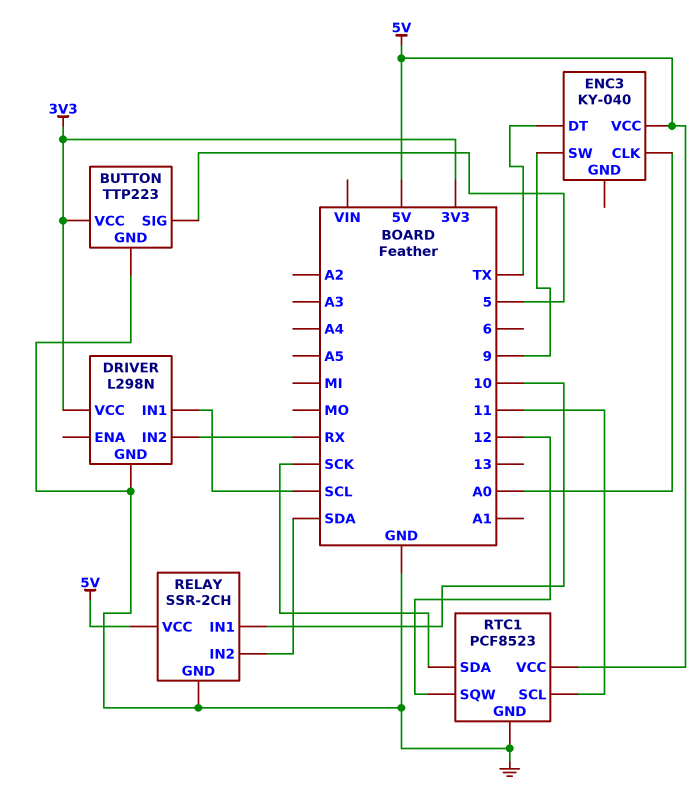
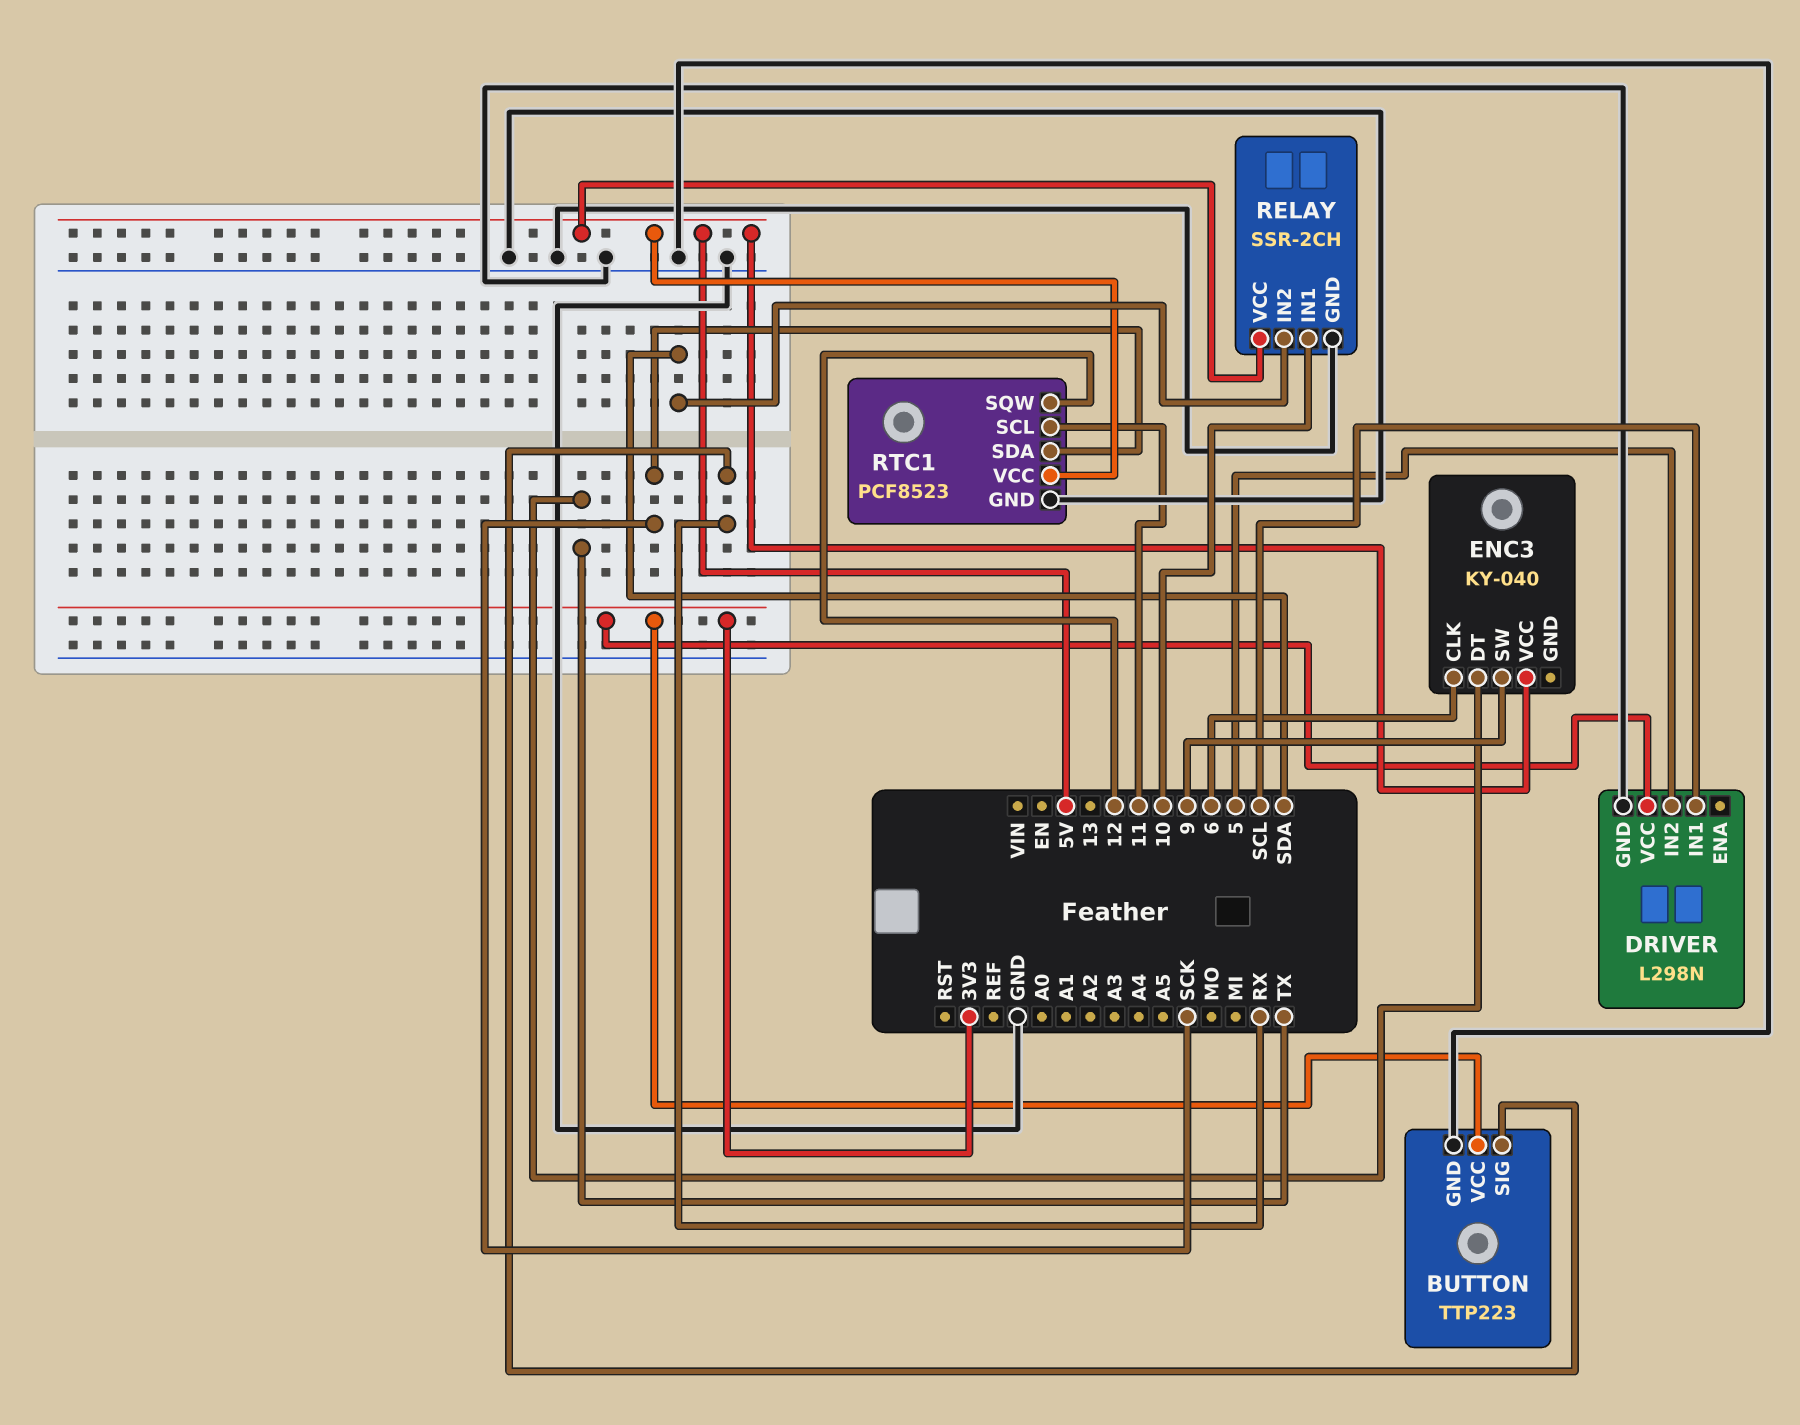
BUTTON pin SIG: 5 -> RX
DRIVER pin IN2: RX -> 5
ENC3 pin CLK: A0 -> 6

